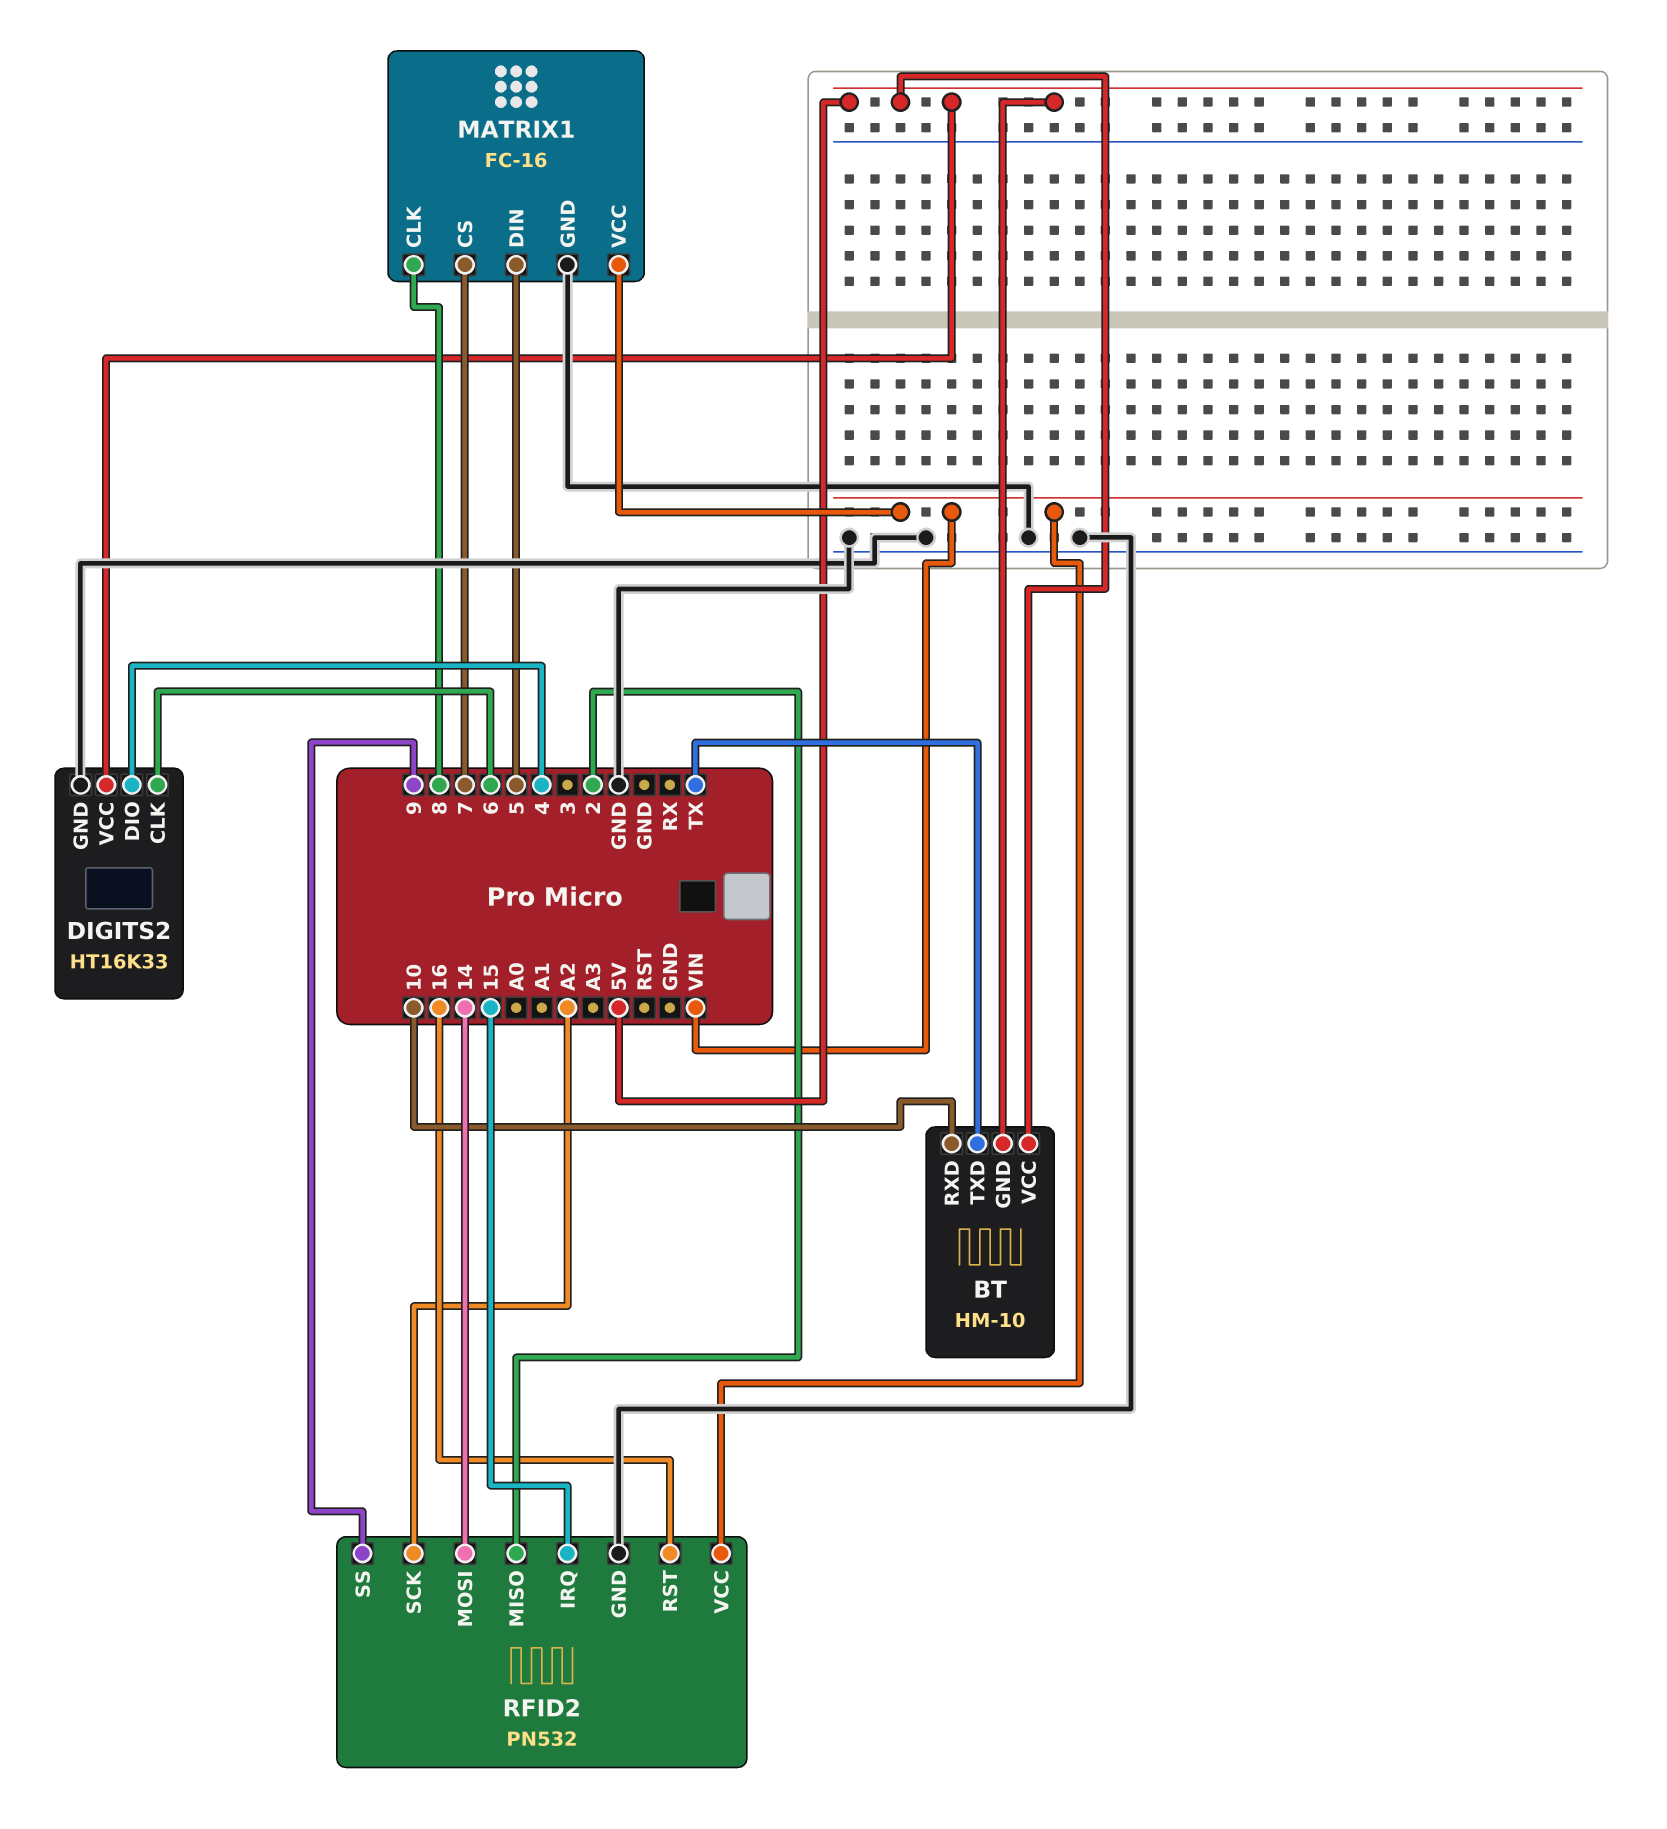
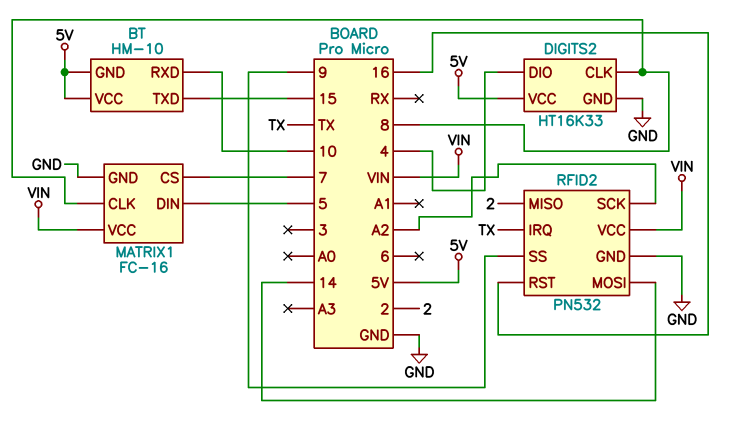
BT pin TXD: TX -> 15
DIGITS2 pin CLK: 6 -> 8
RFID2 pin IRQ: 15 -> TX

